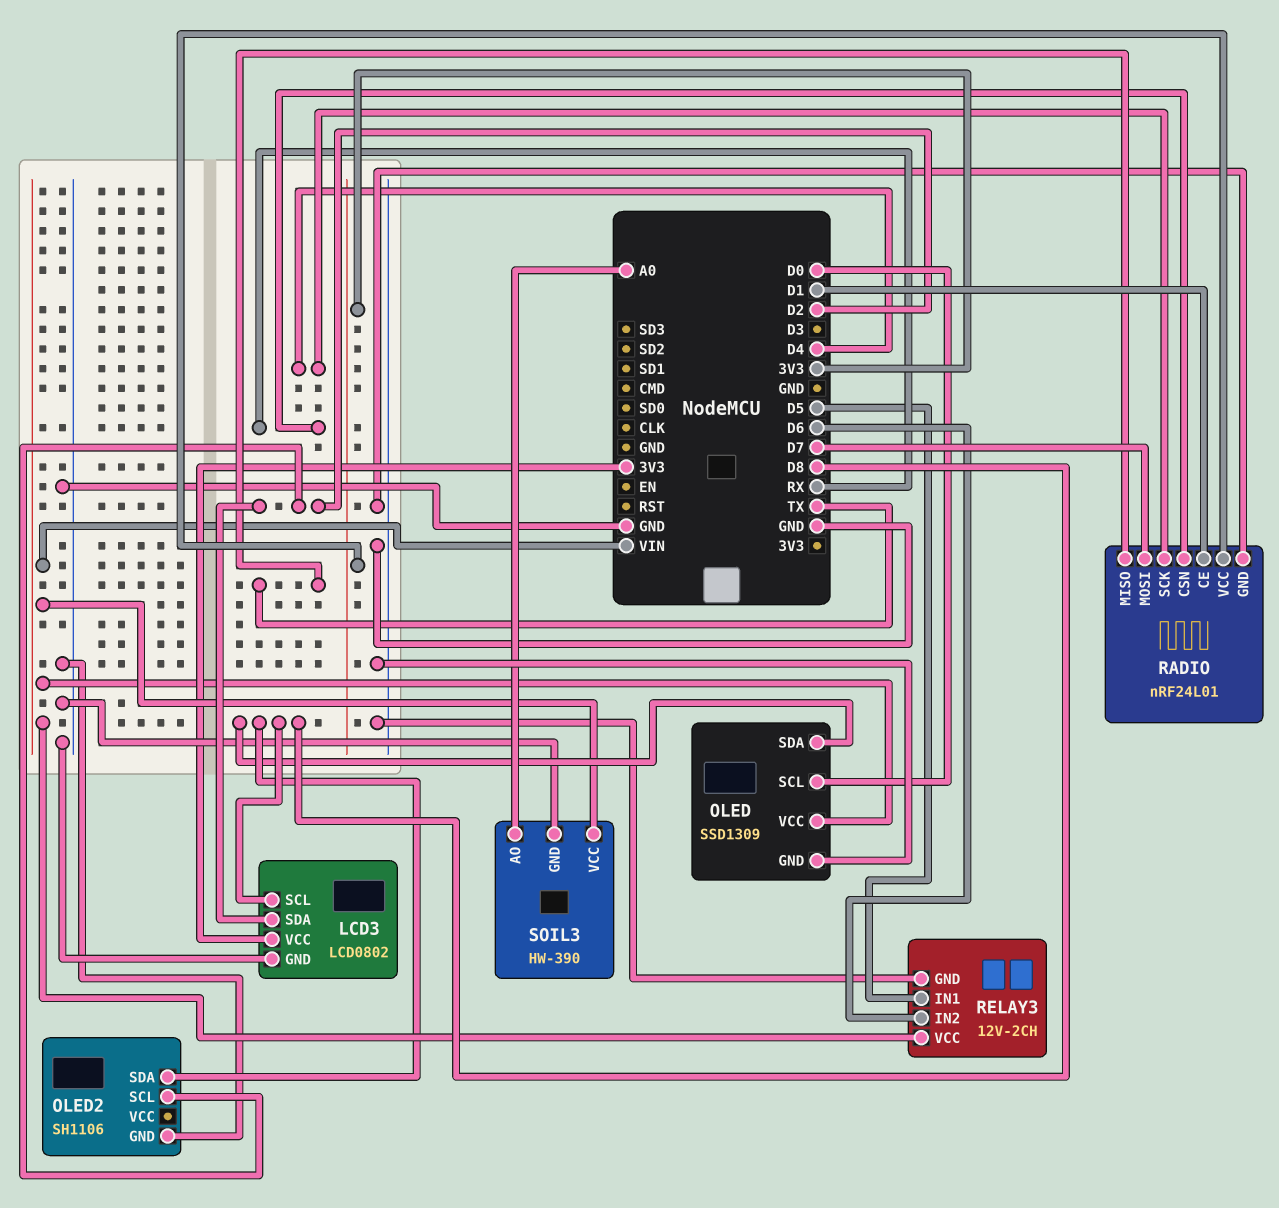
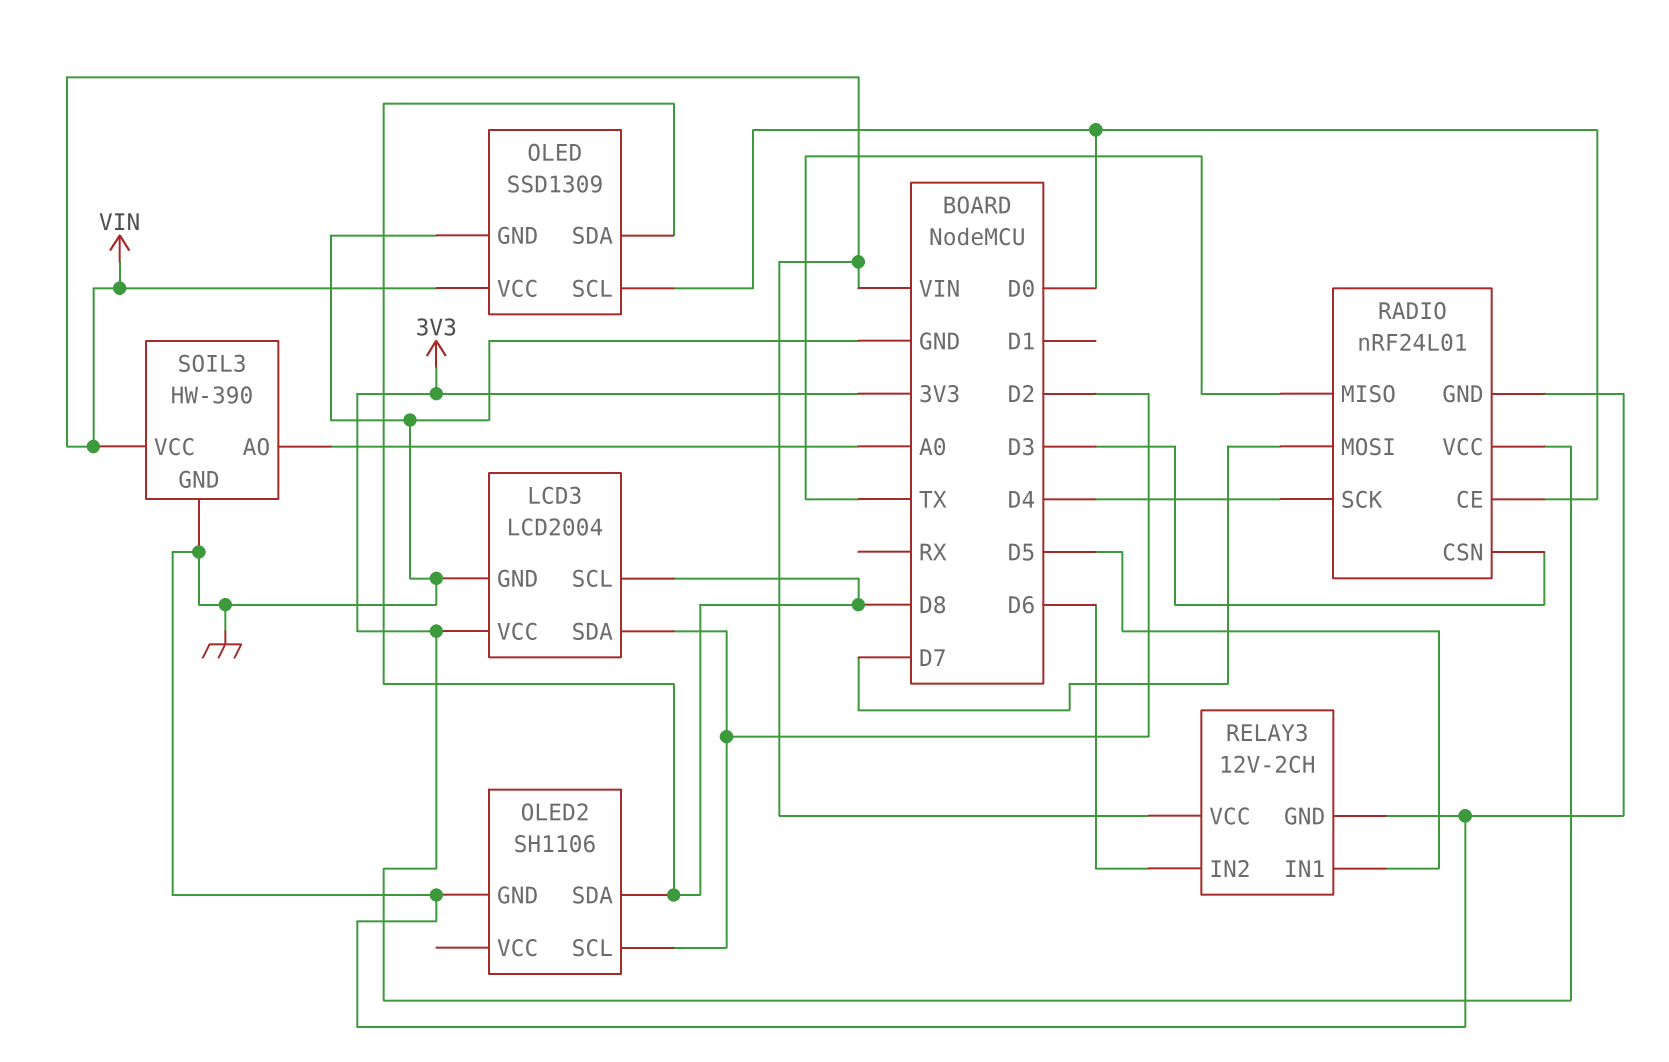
LCD3: LCD0802 -> LCD2004
RADIO pin CE: D1 -> D0
RADIO pin CSN: RX -> D3

